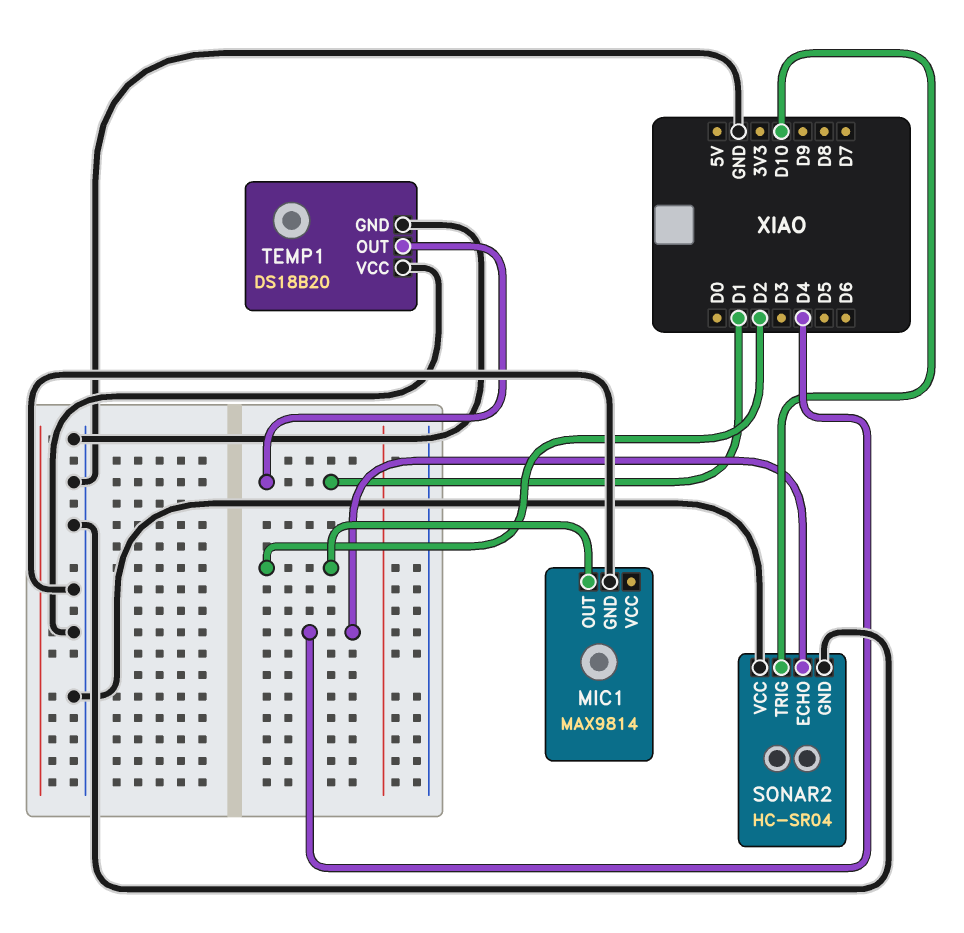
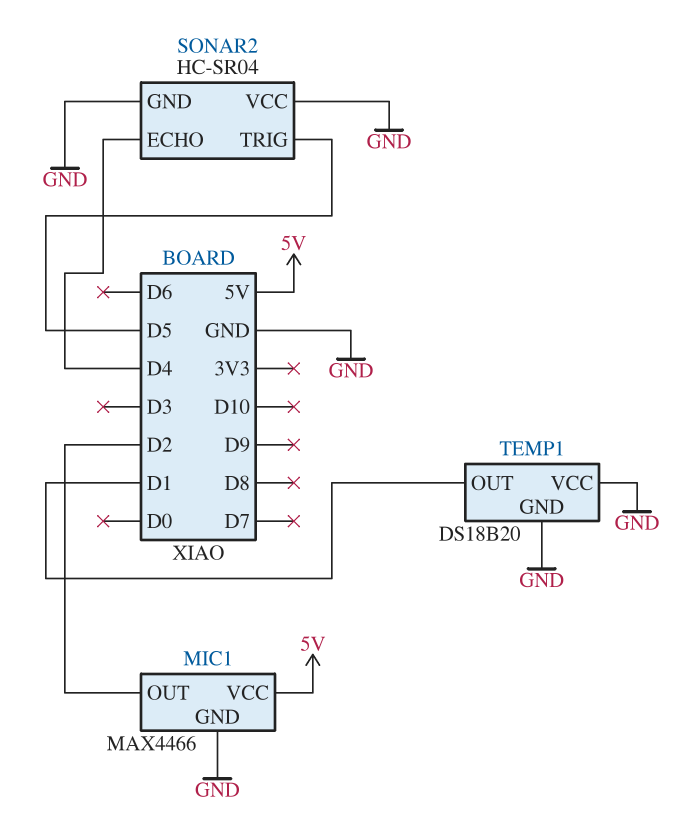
MIC1: MAX9814 -> MAX4466
MIC1 pin VCC: none -> 5V
SONAR2 pin TRIG: D10 -> D5

